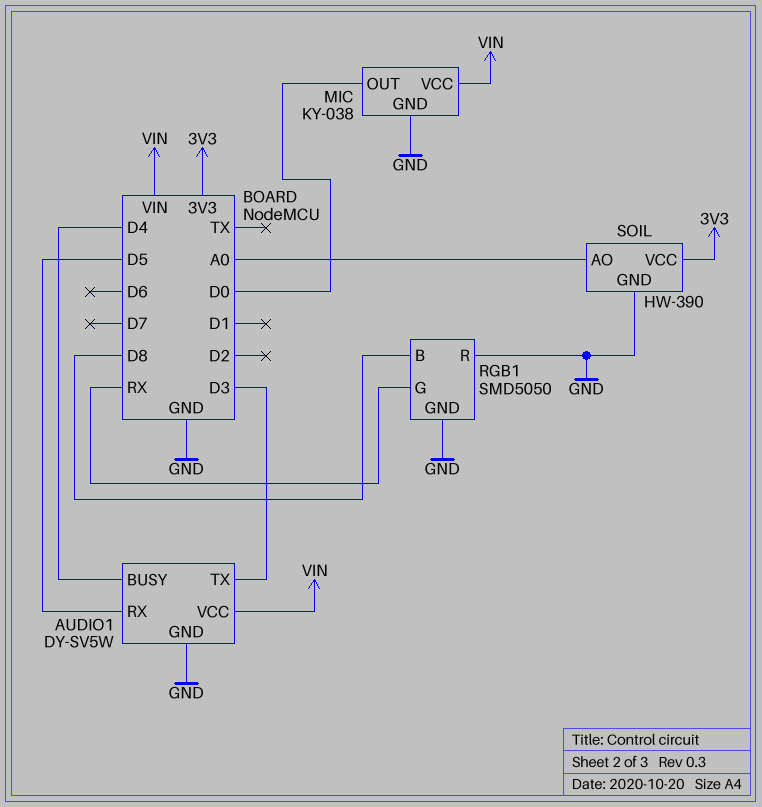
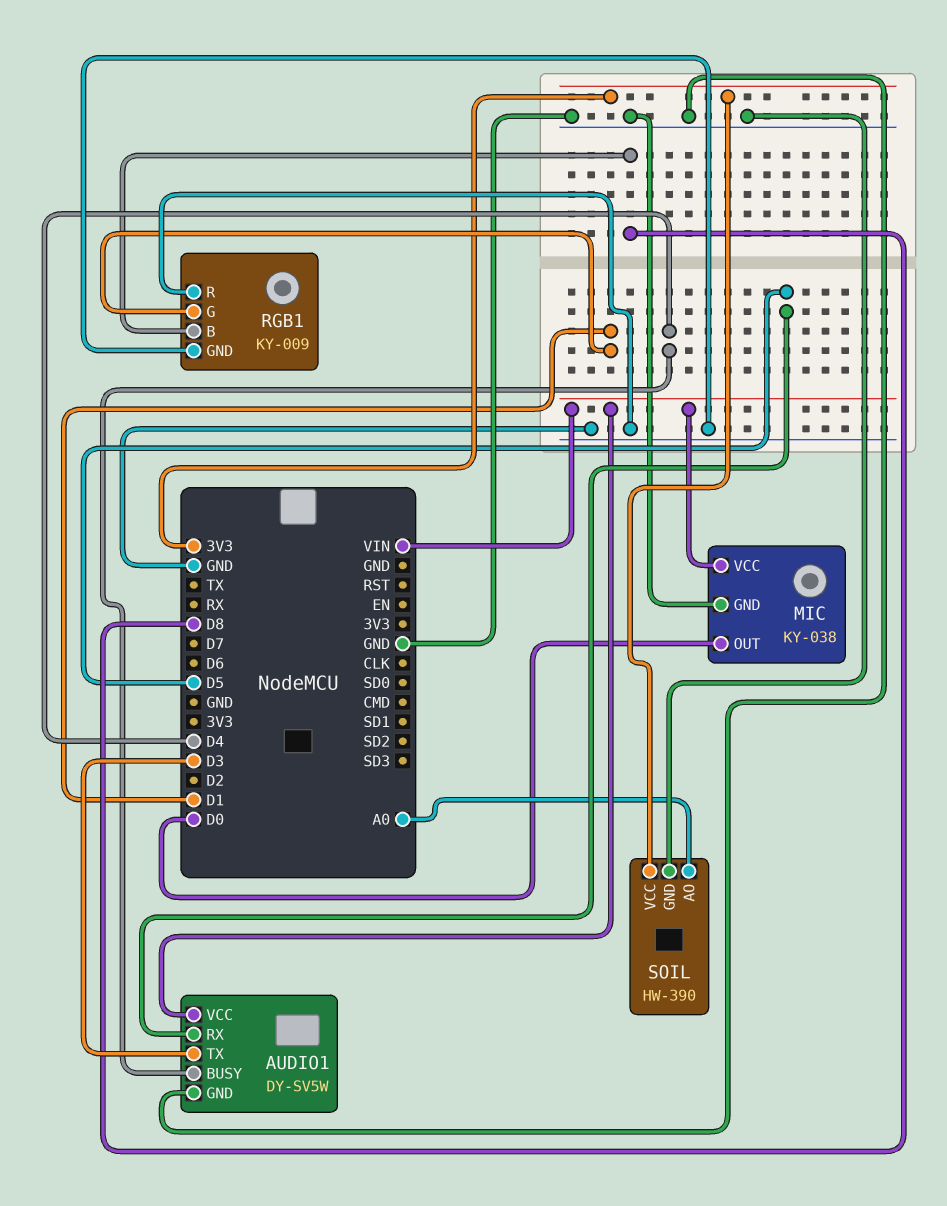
RGB1: SMD5050 -> KY-009
RGB1 pin G: RX -> D1

